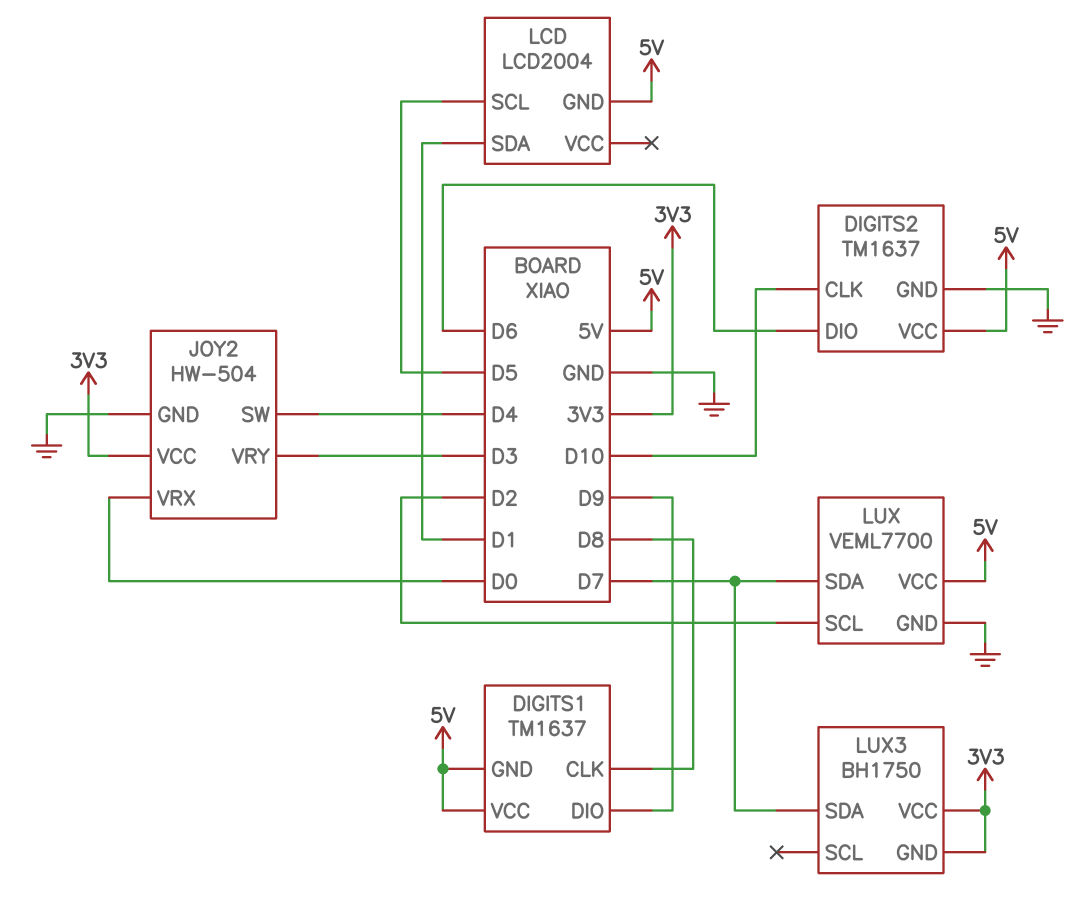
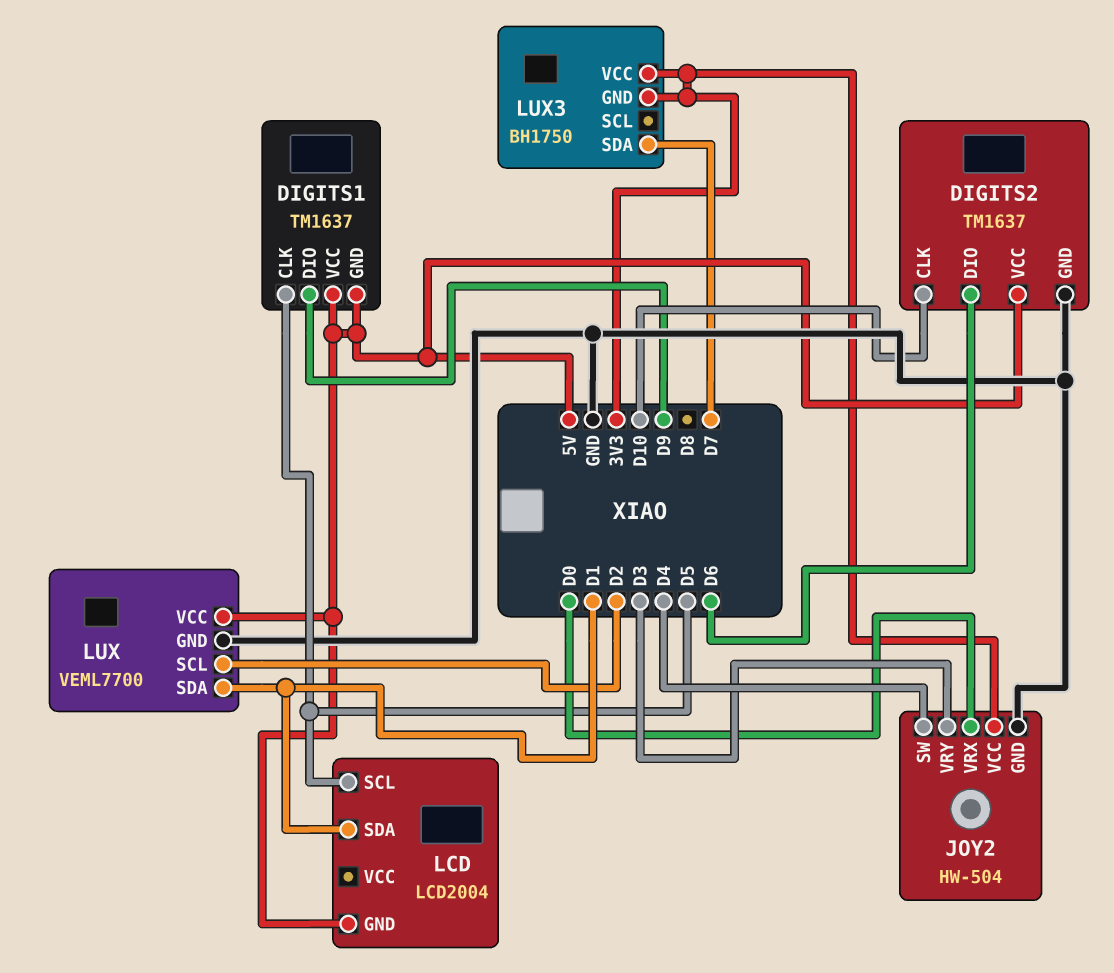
DIGITS1 pin CLK: D8 -> D5
LUX pin SDA: D7 -> D1

